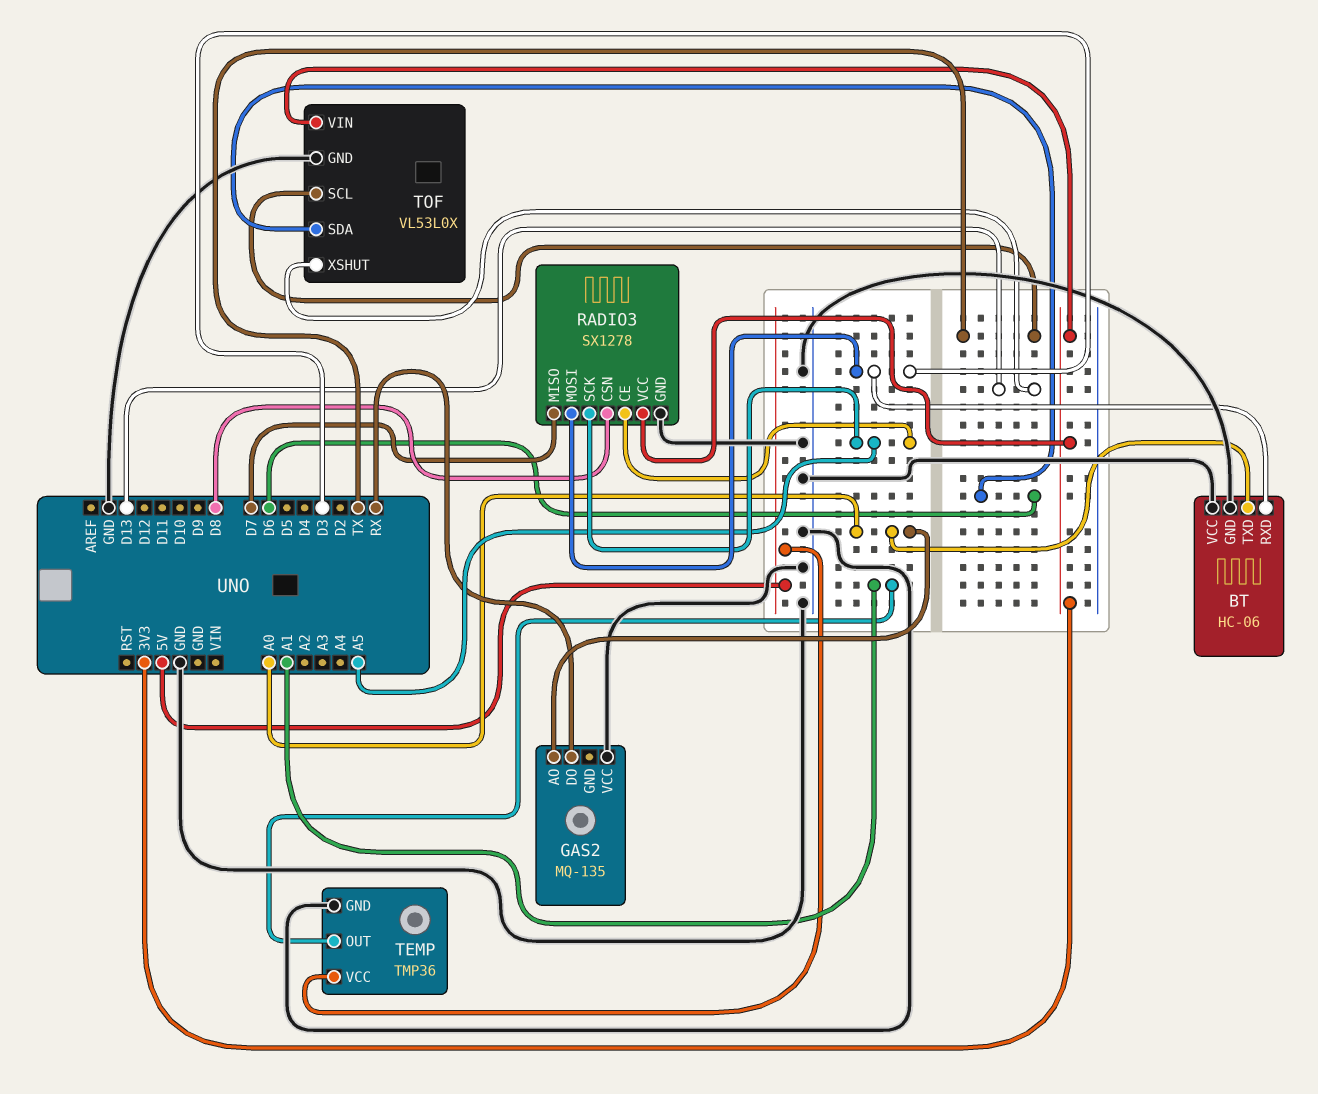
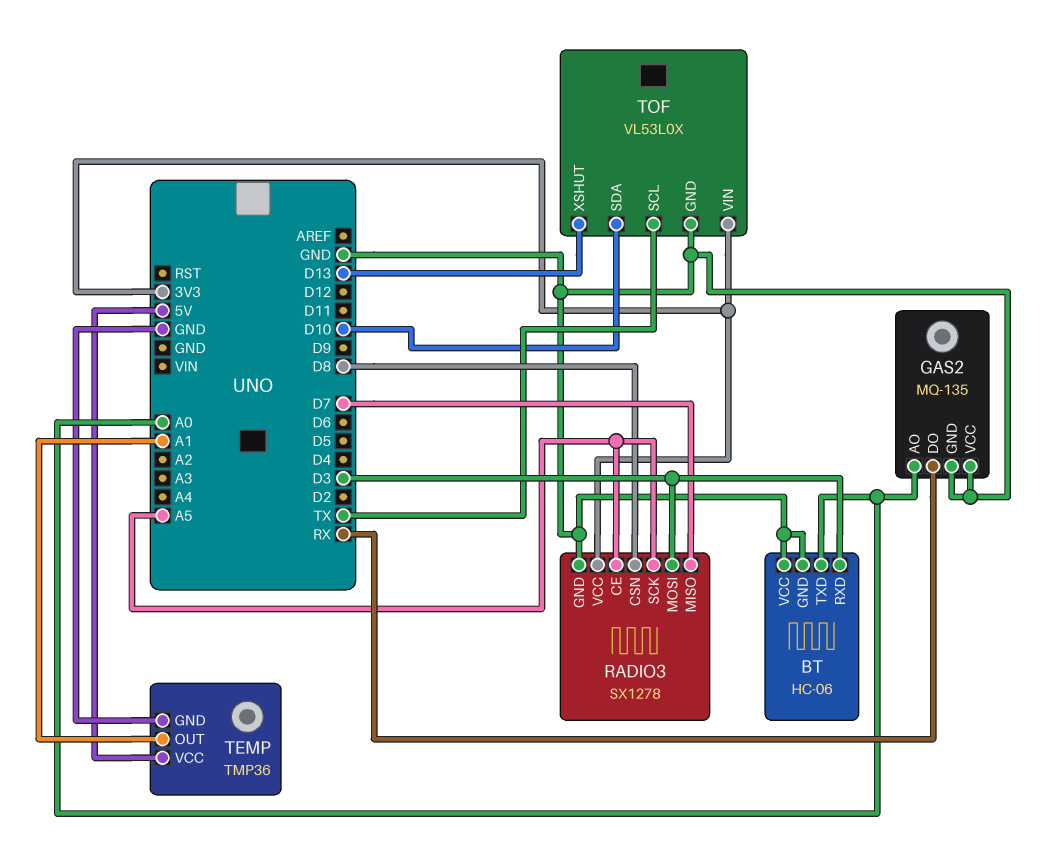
GAS2 pin GND: none -> GND
TOF pin SDA: D6 -> D10

